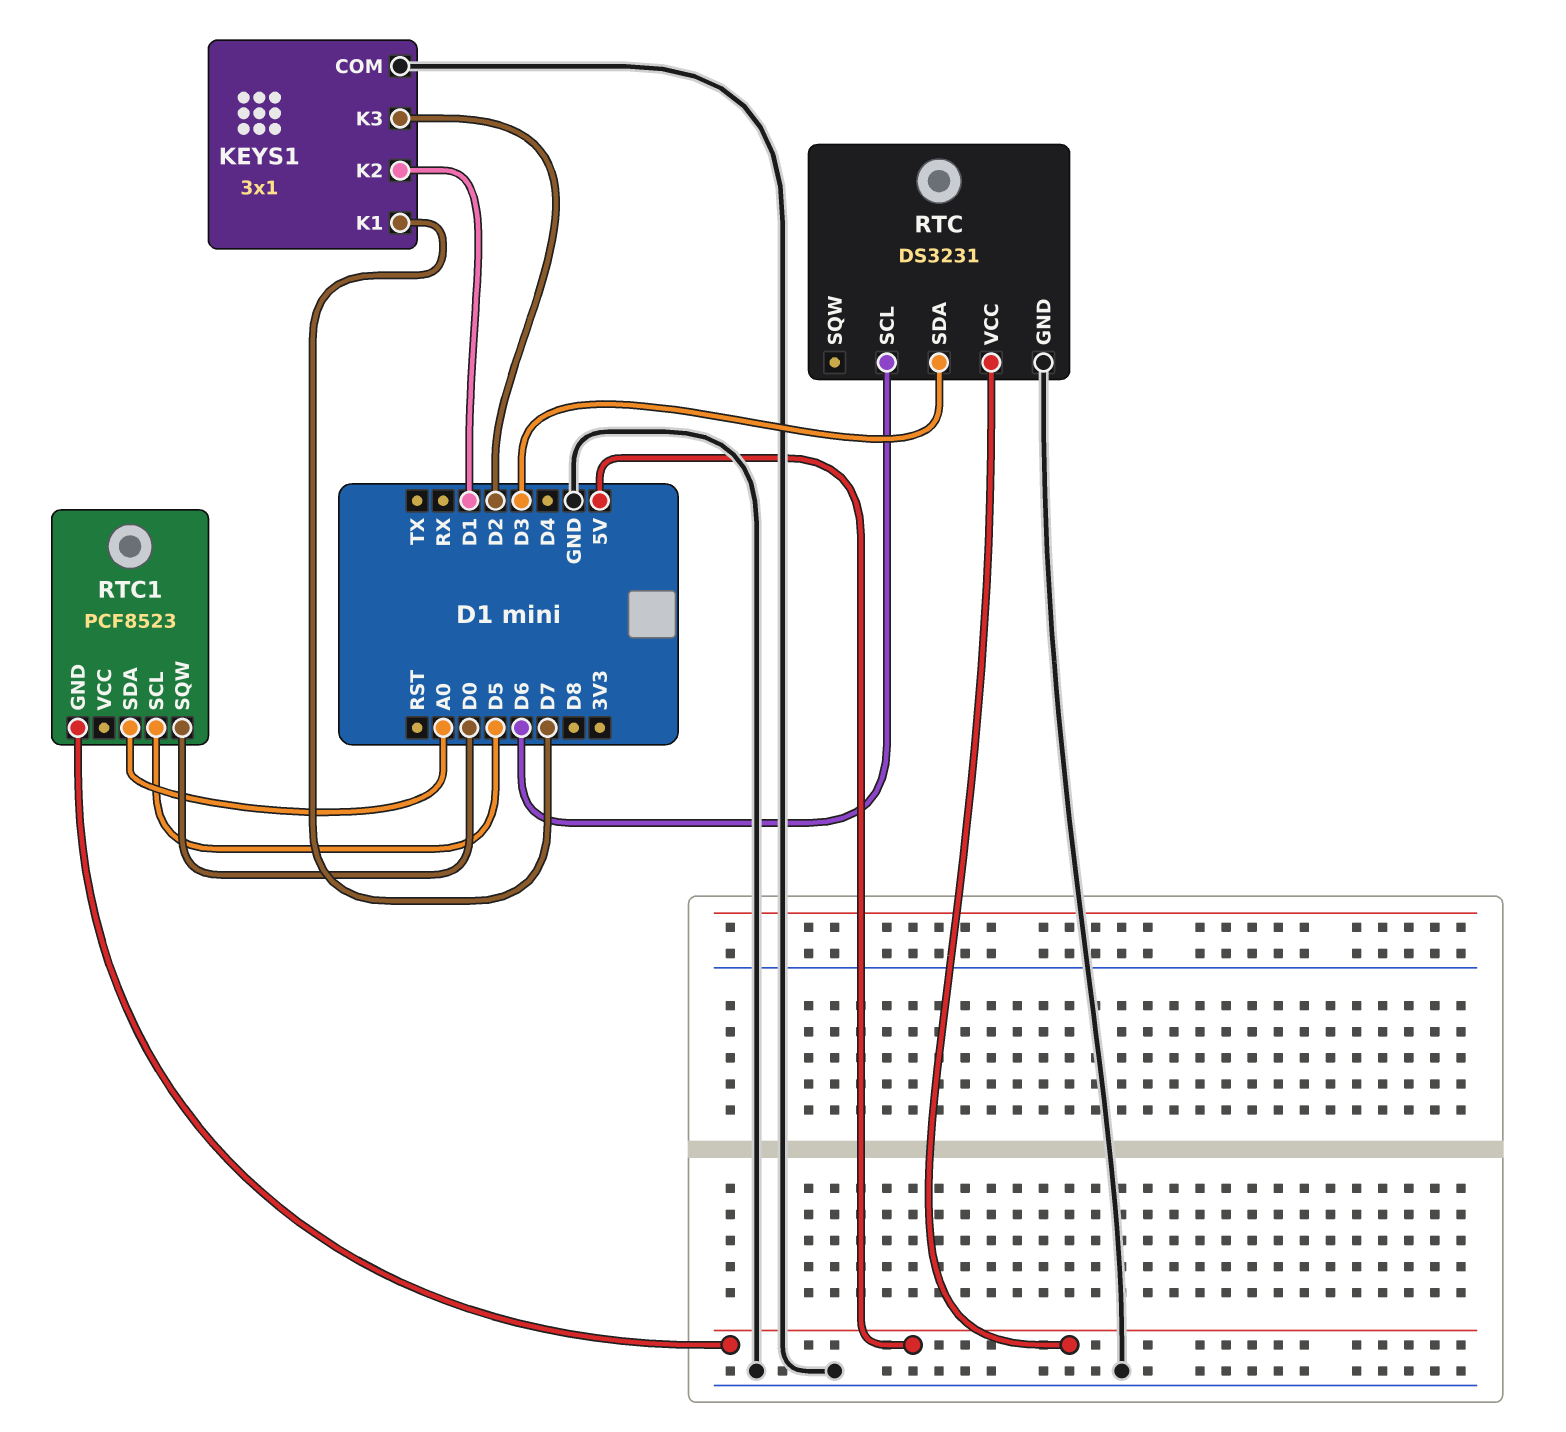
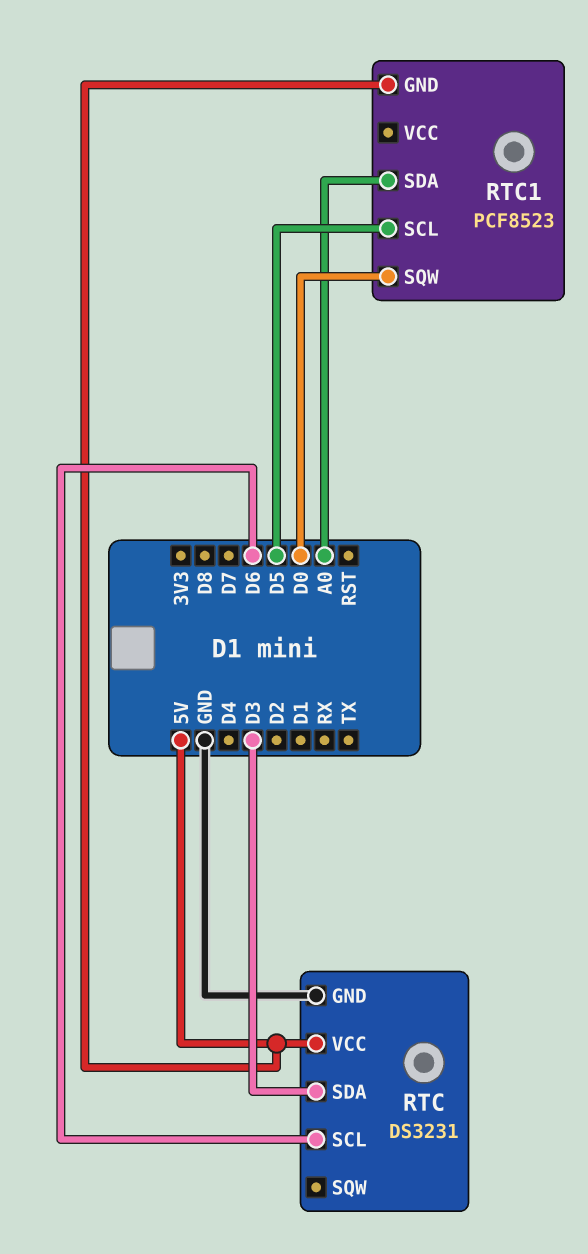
KEYS1: 3x1 -> none
KEYS1 pin COM: GND -> none
KEYS1 pin K1: D7 -> none
KEYS1 pin K2: D1 -> none
KEYS1 pin K3: D2 -> none

